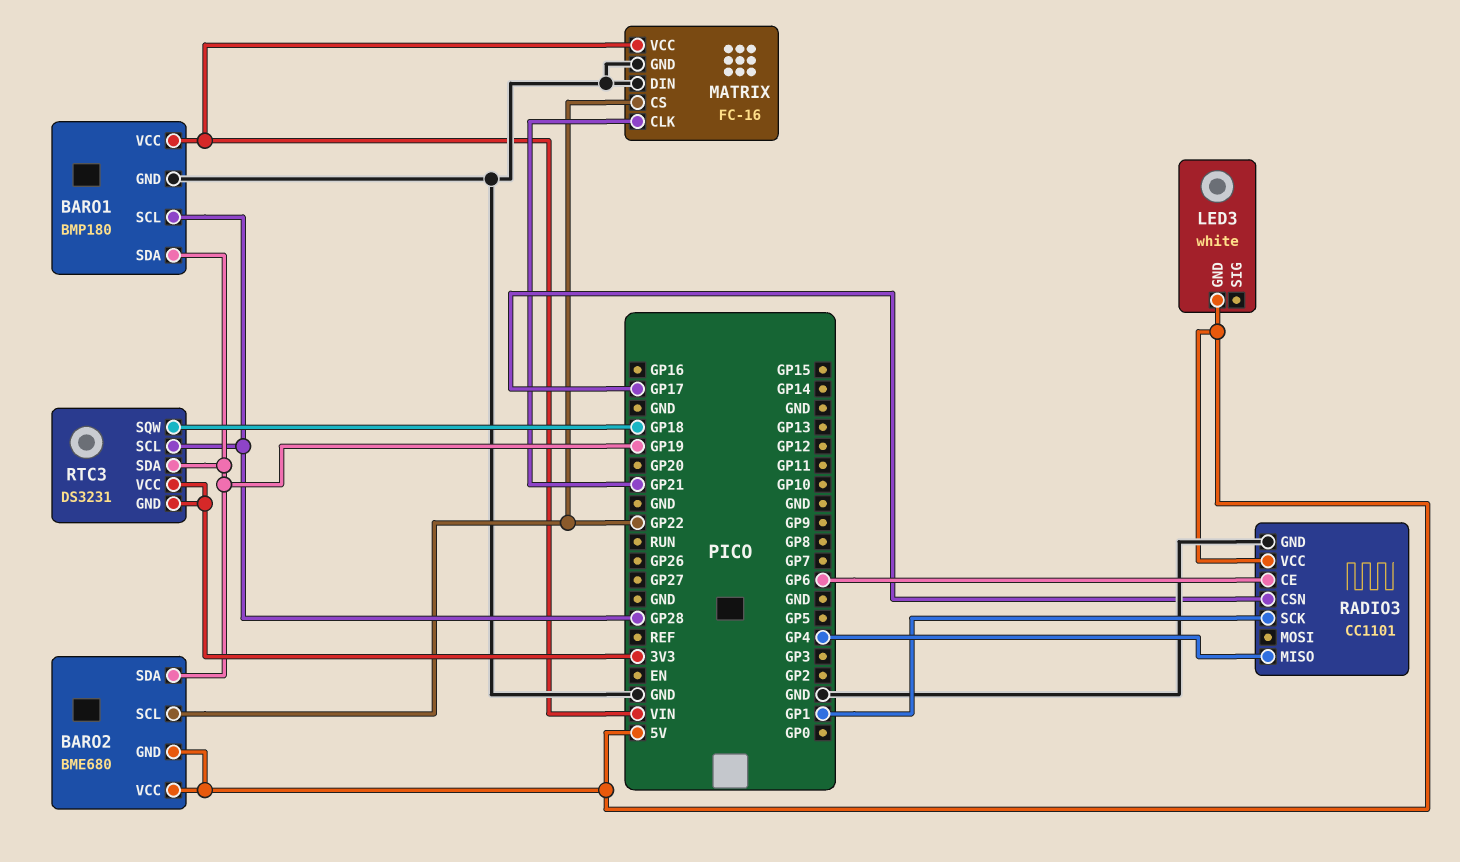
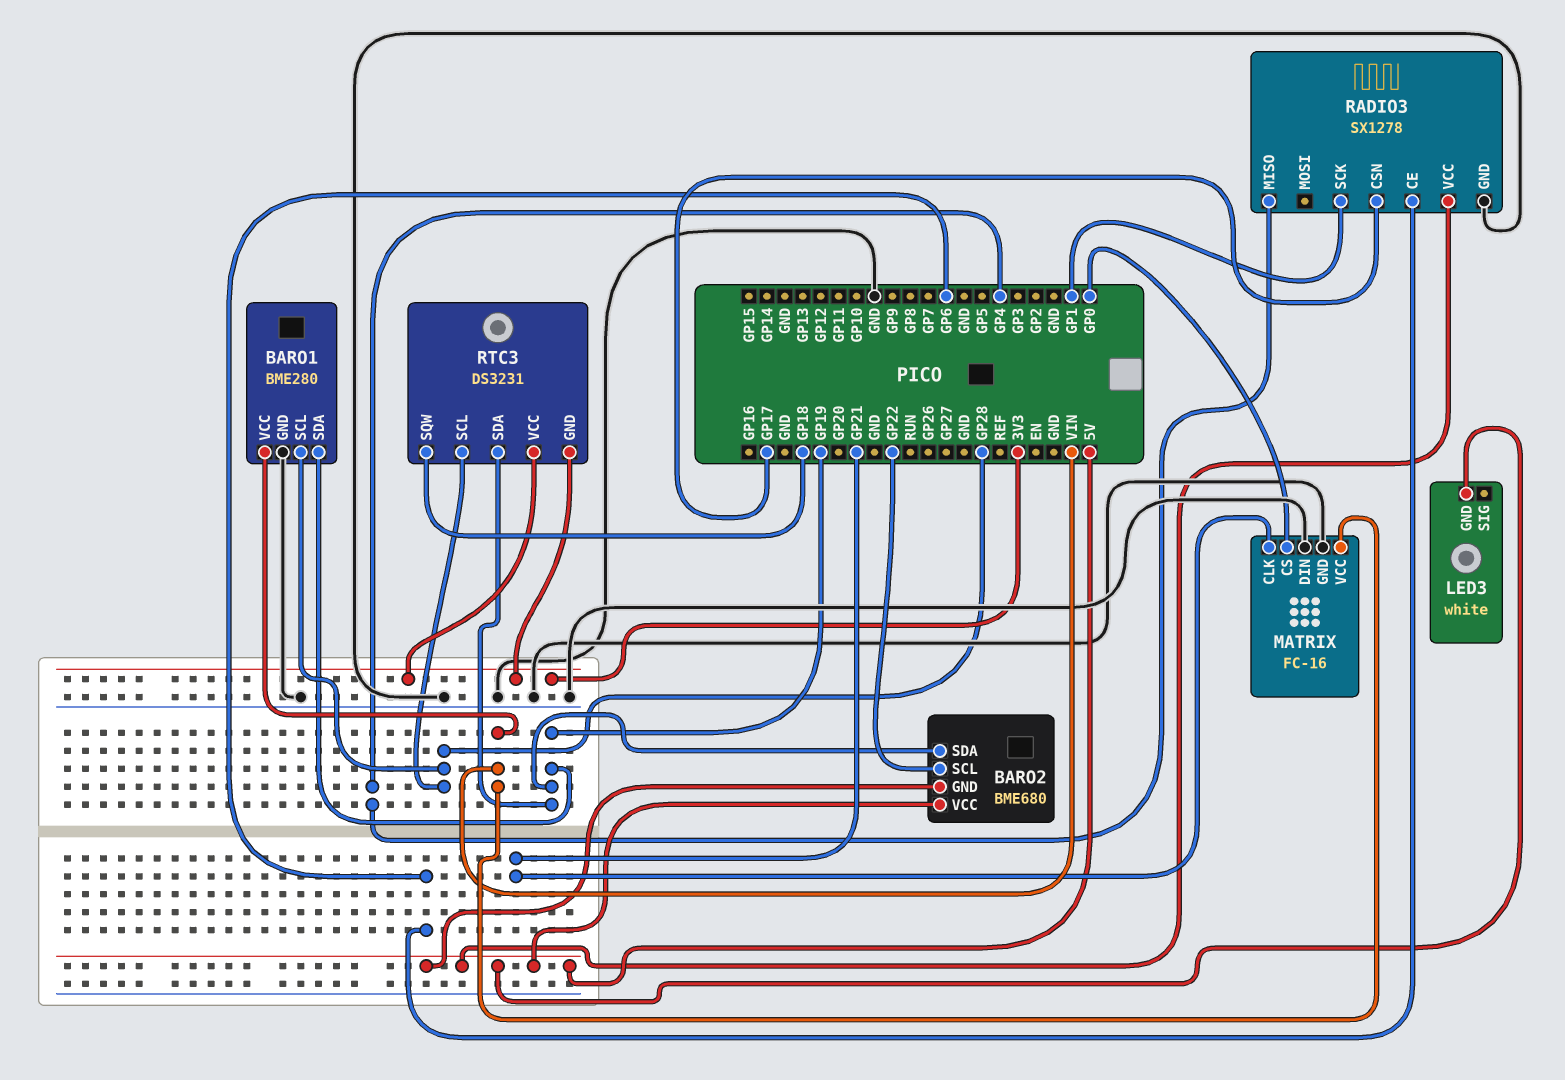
BARO1: BMP180 -> BME280
MATRIX pin CS: GP22 -> GP0
RADIO3: CC1101 -> SX1278

